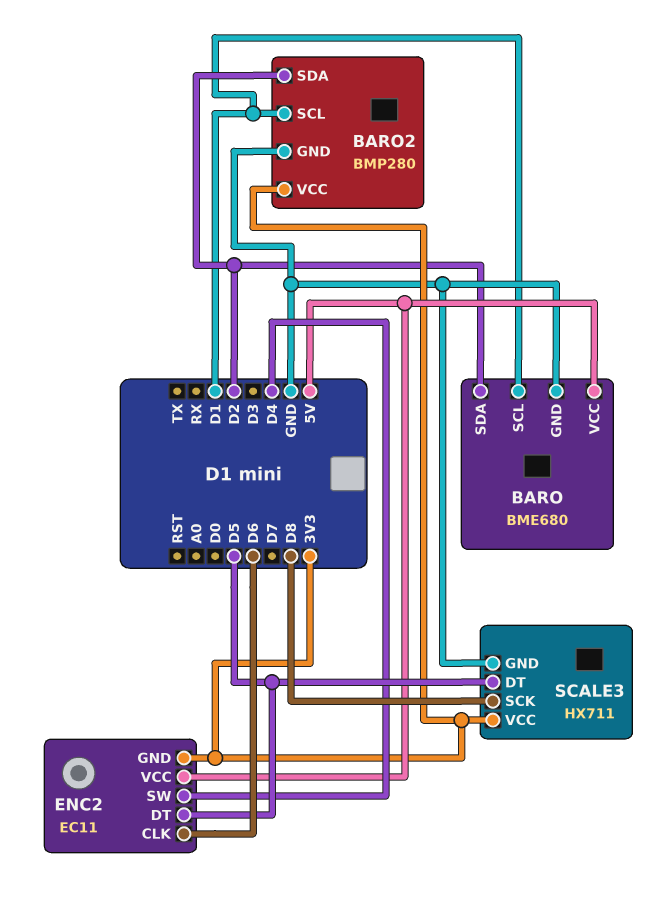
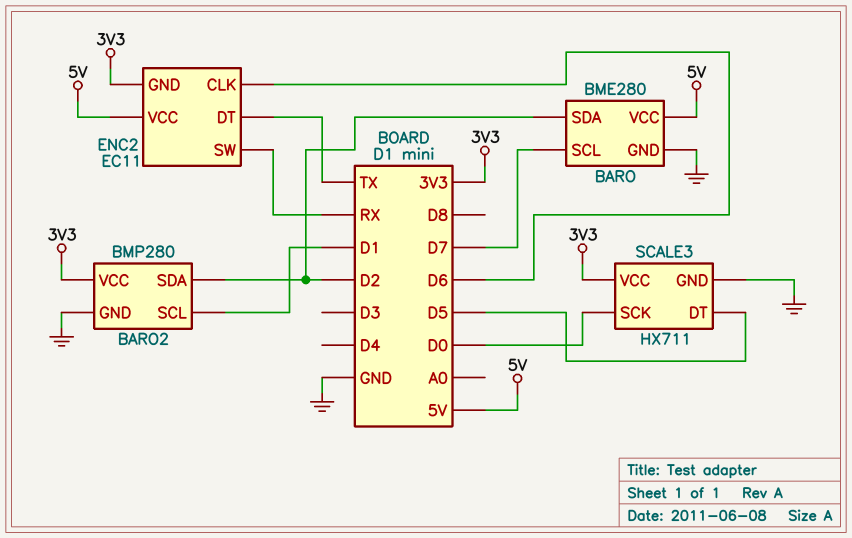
BARO: BME680 -> BME280
BARO pin SCL: D1 -> D7
ENC2 pin DT: D5 -> TX
ENC2 pin SW: D4 -> RX
SCALE3 pin SCK: D8 -> D0

